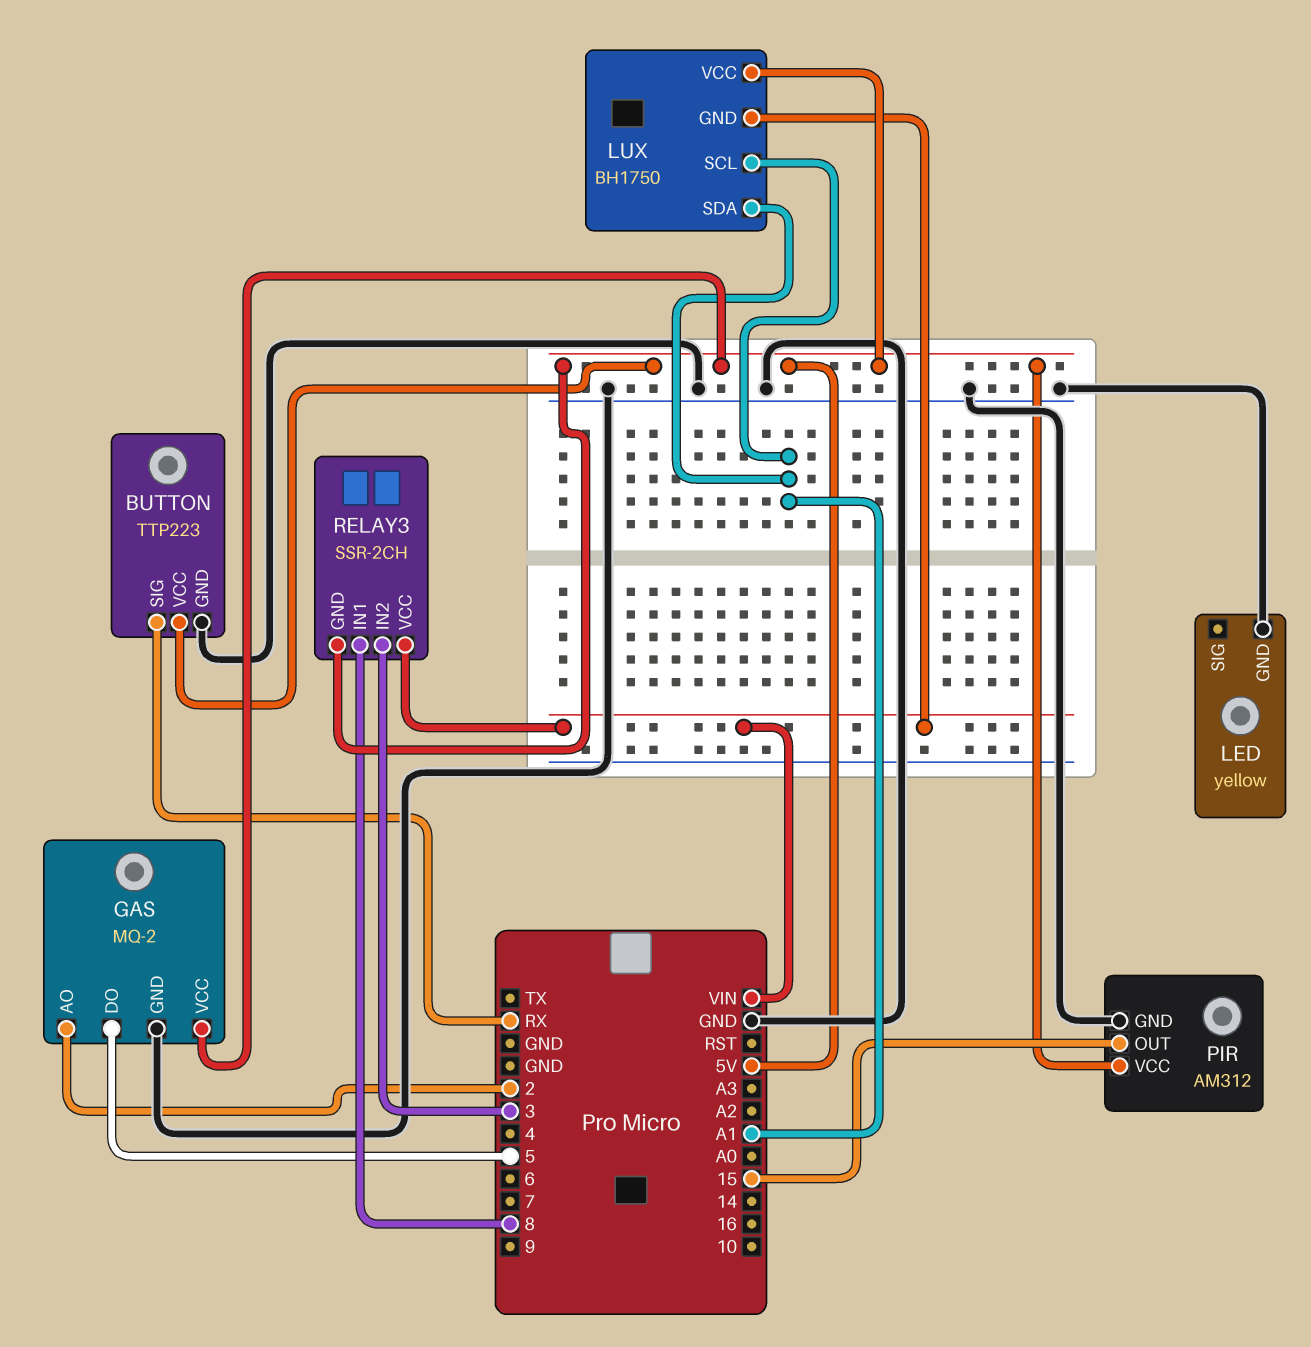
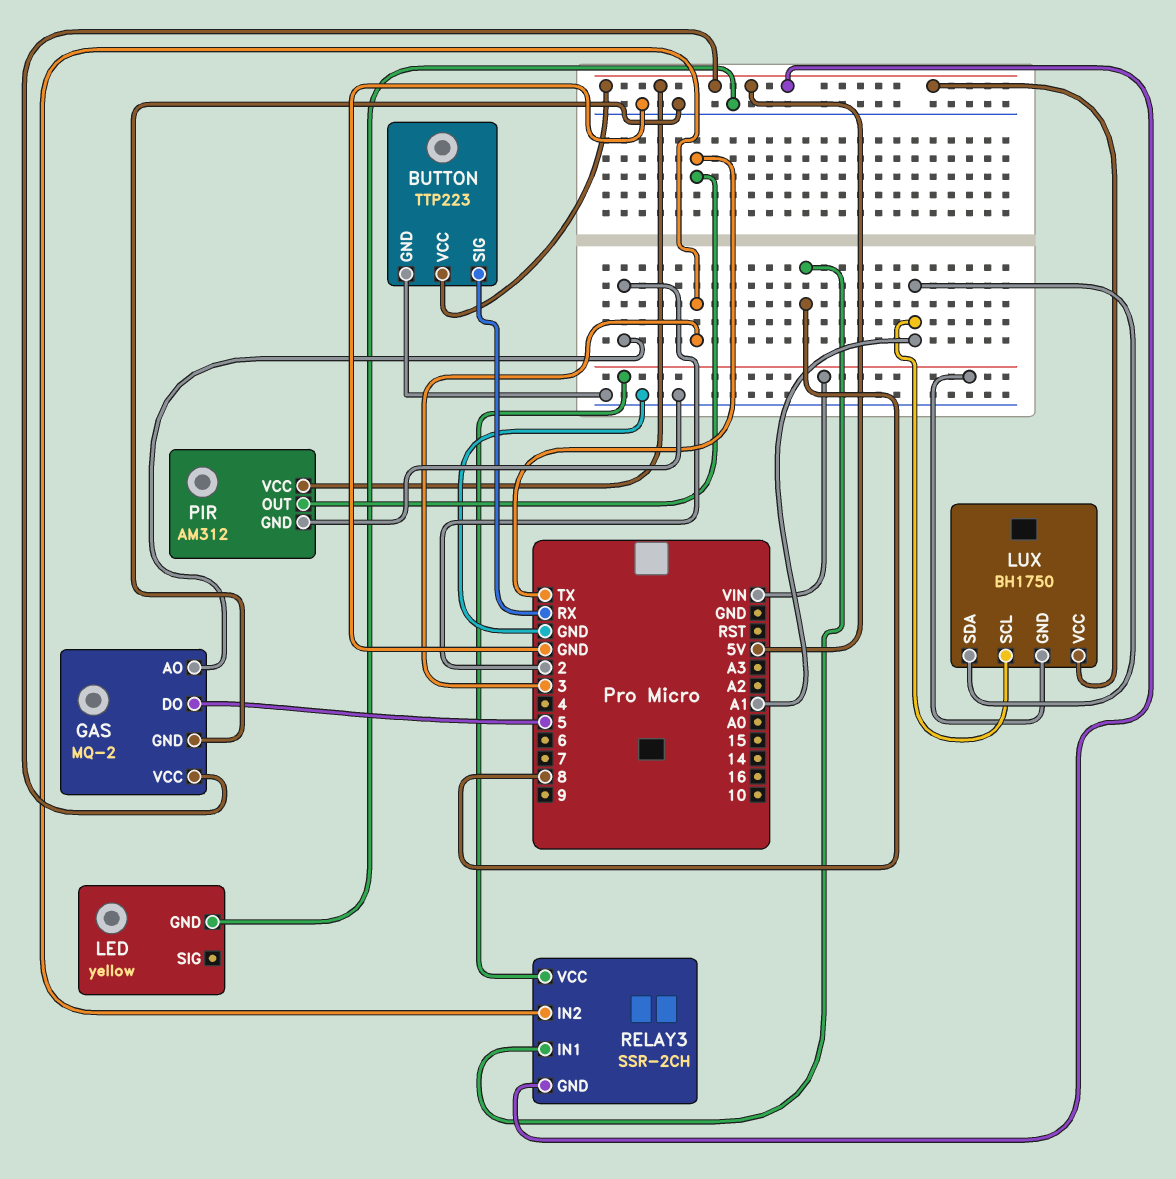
PIR pin OUT: 15 -> TX

